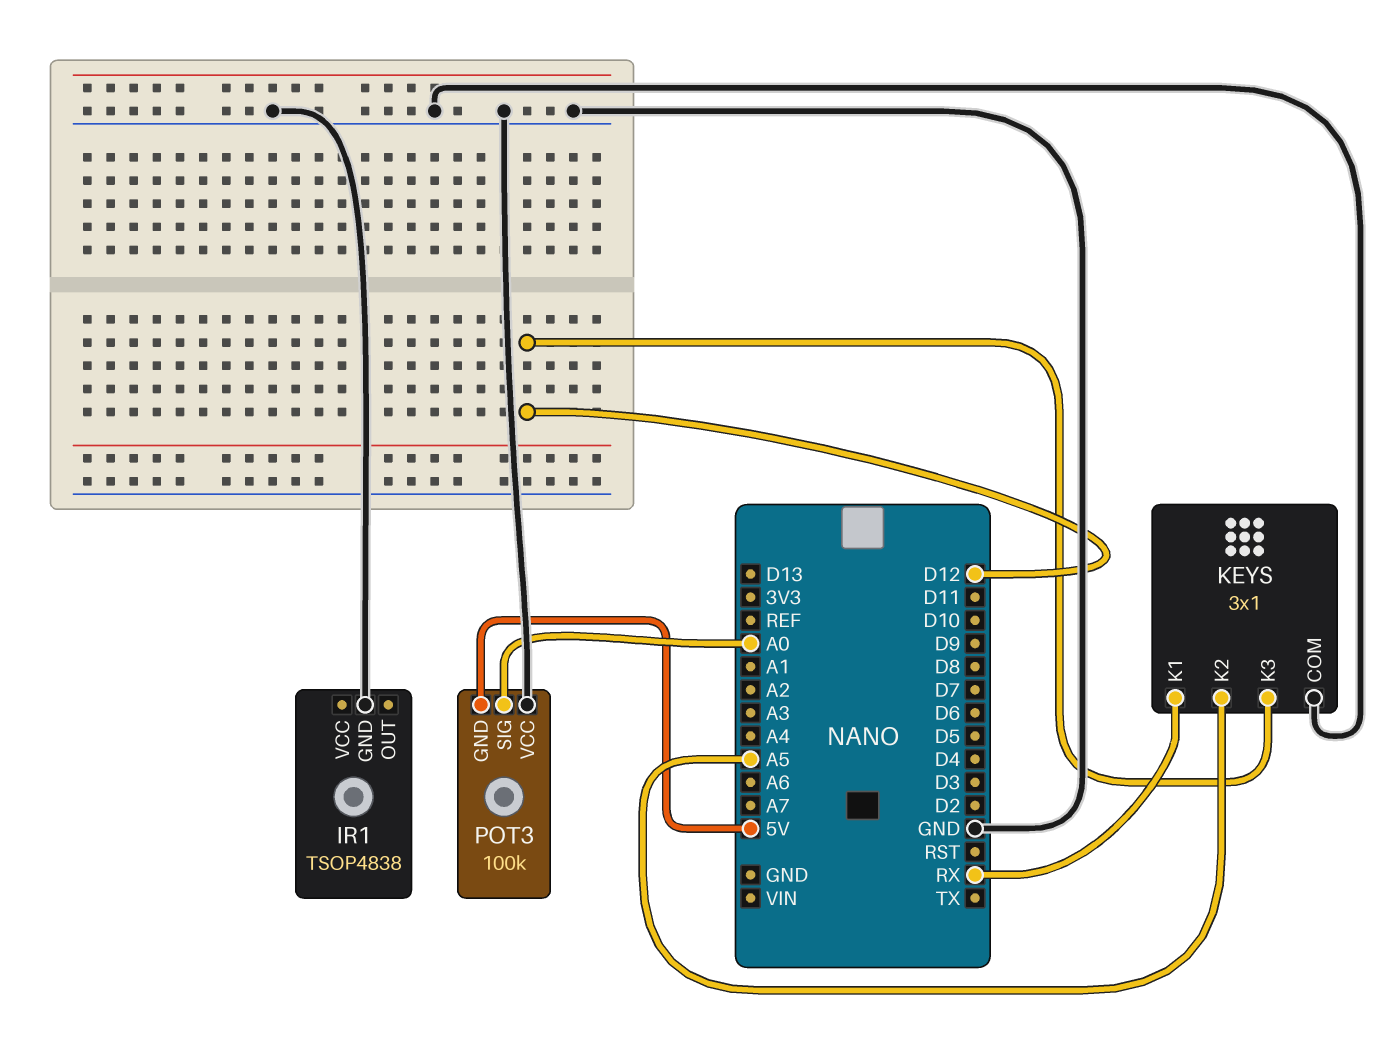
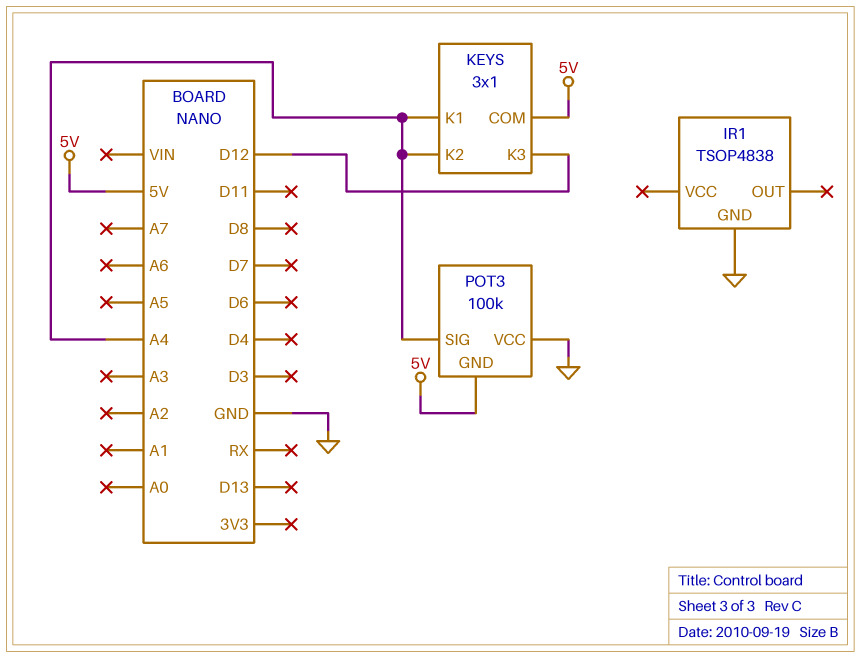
KEYS pin COM: GND -> 5V
KEYS pin K1: RX -> A4
KEYS pin K2: A5 -> A4
POT3 pin SIG: A0 -> A4

